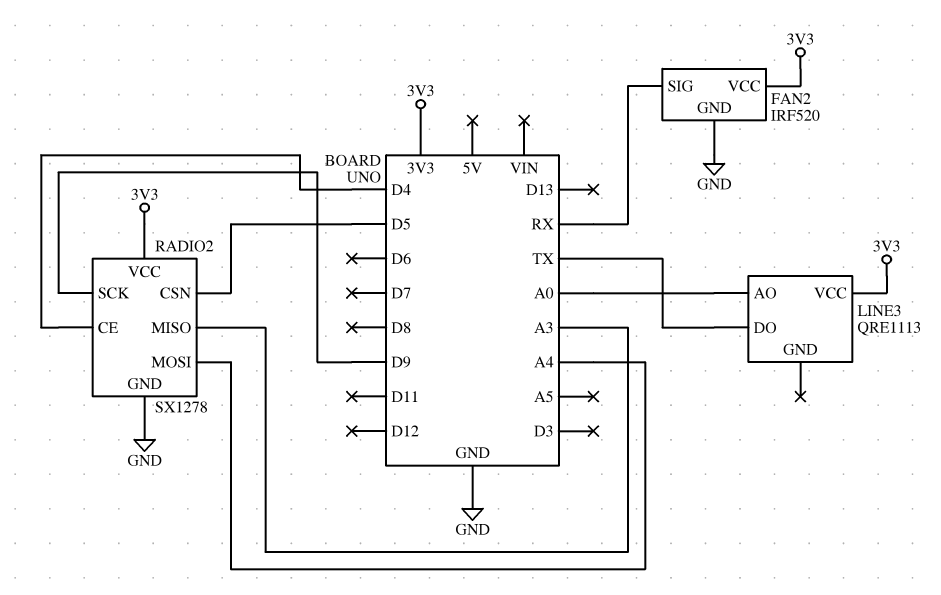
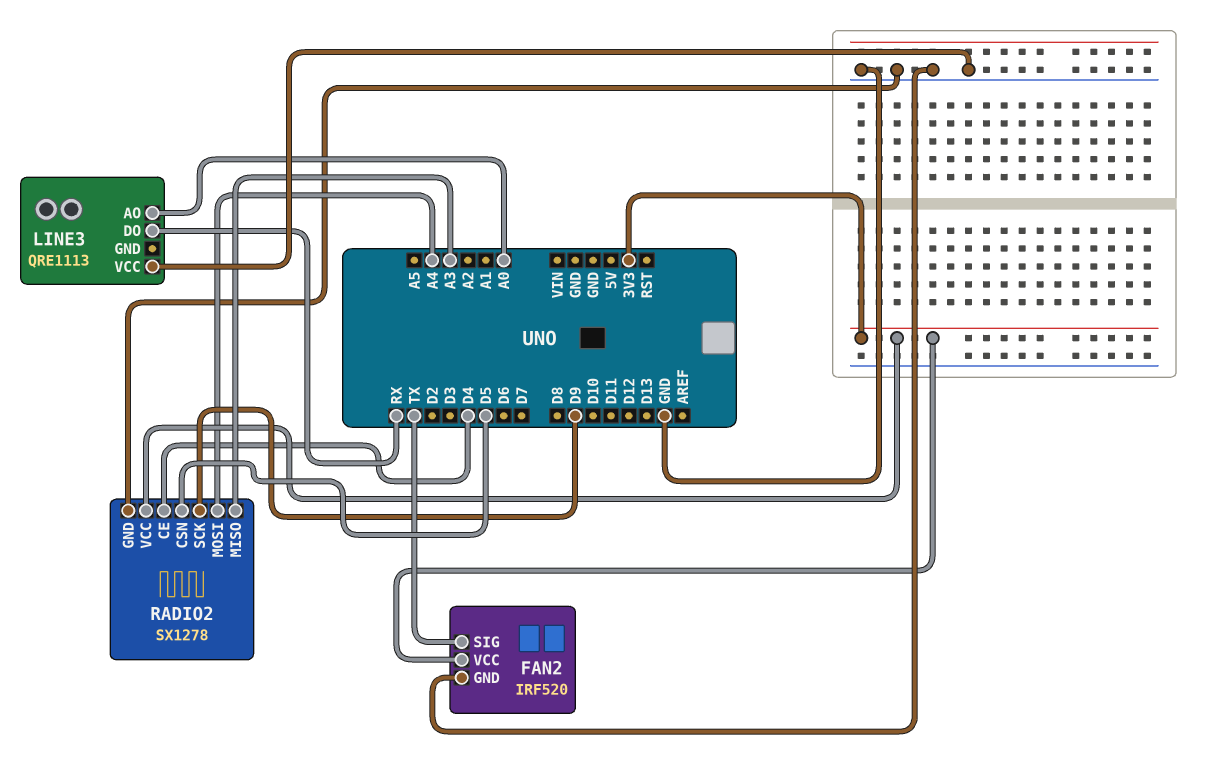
FAN2 pin SIG: RX -> TX
LINE3 pin DO: TX -> RX
LINE3 pin VCC: 3V3 -> GND

